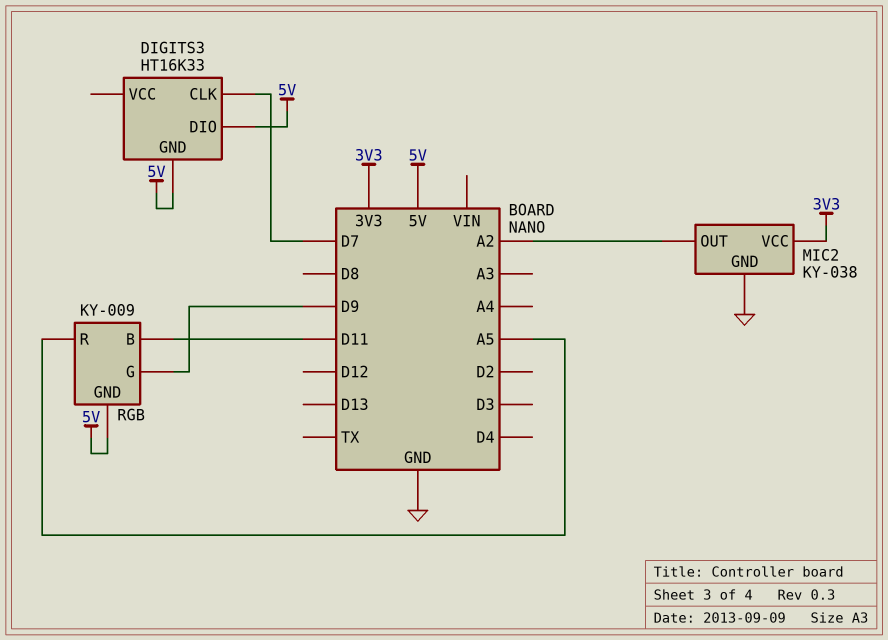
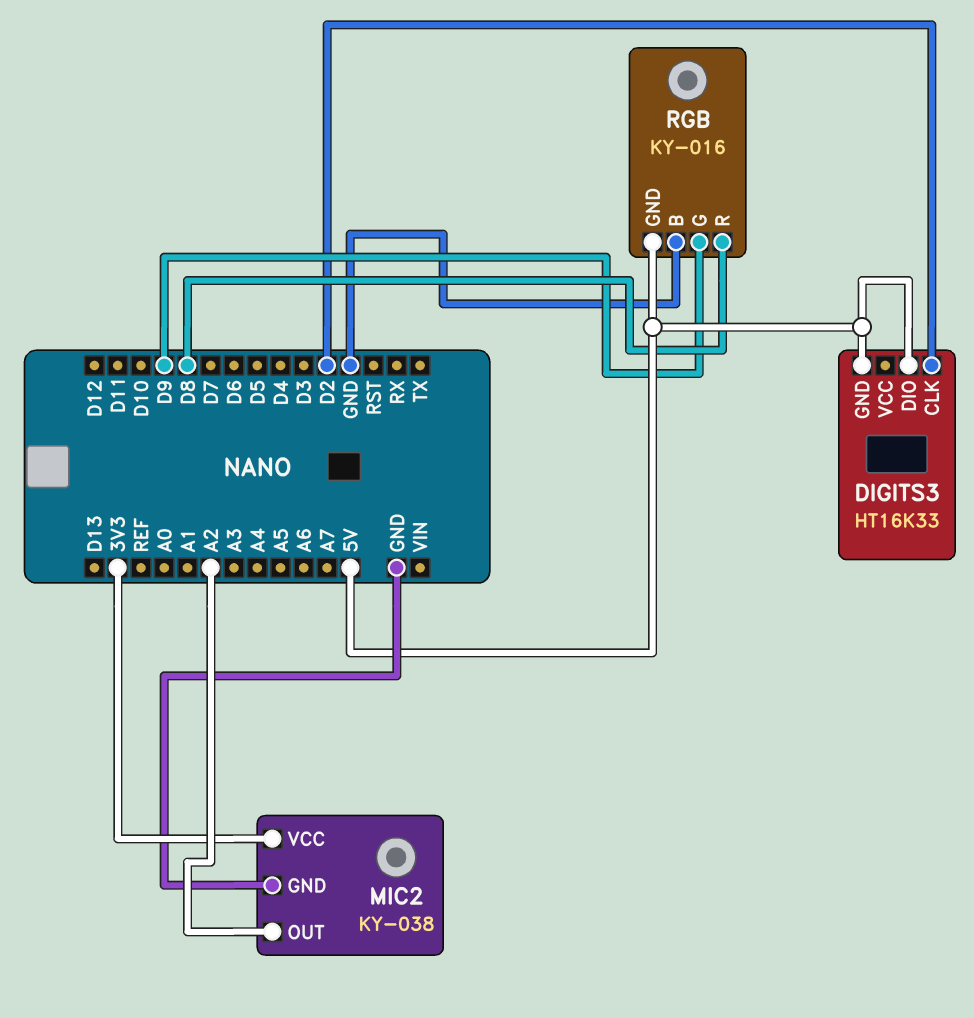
DIGITS3 pin CLK: D7 -> D2
RGB: KY-009 -> KY-016
RGB pin B: D11 -> GND
RGB pin R: A5 -> D8

